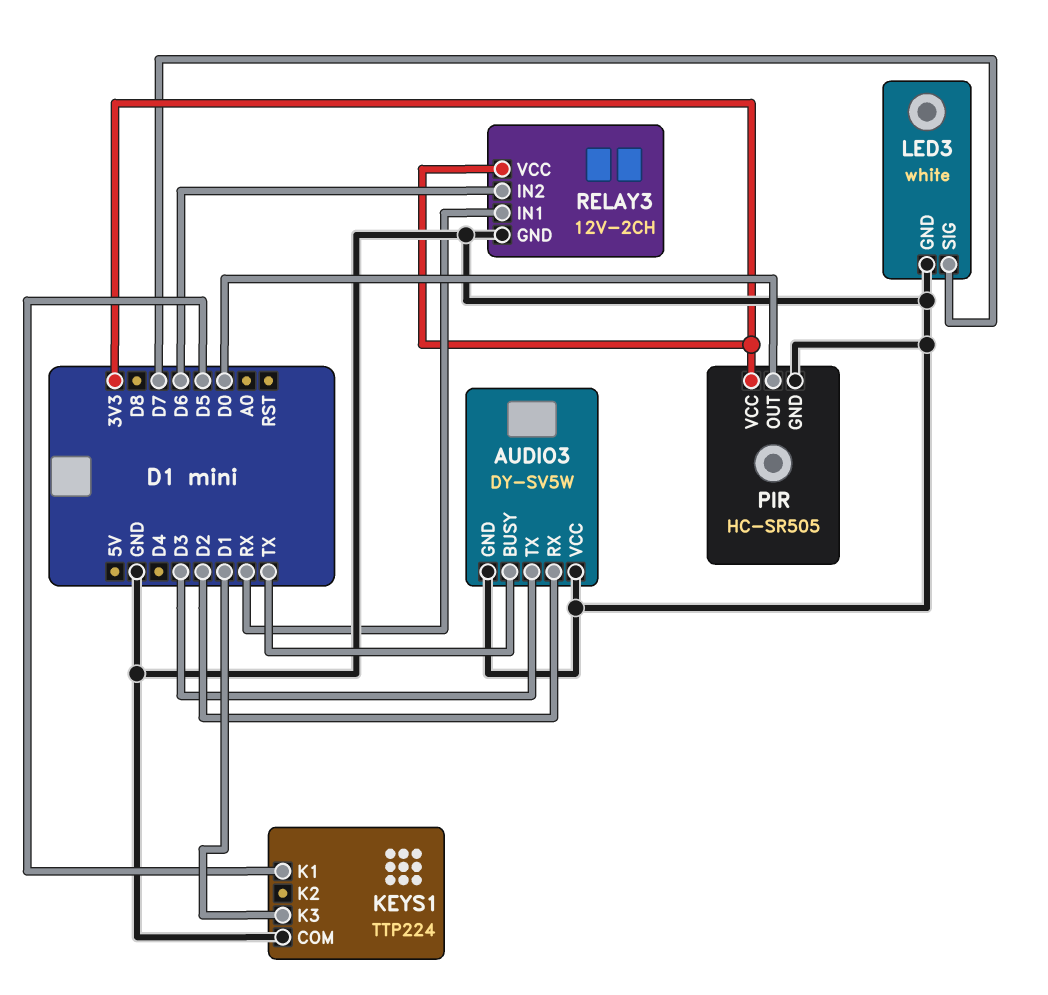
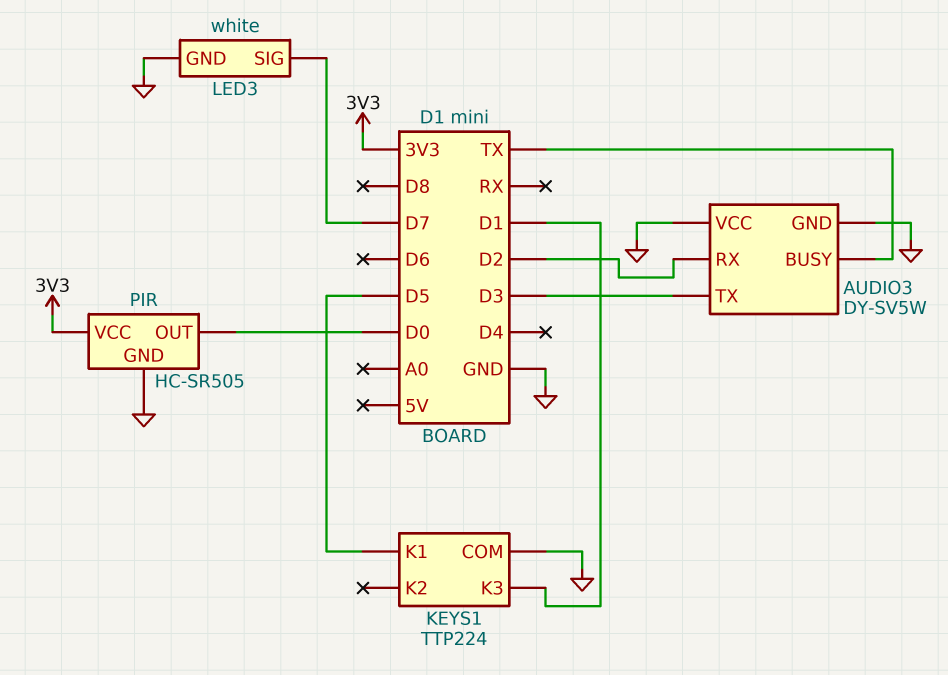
RELAY3: 12V-2CH -> none
RELAY3 pin GND: GND -> none
RELAY3 pin IN1: RX -> none
RELAY3 pin IN2: D6 -> none
RELAY3 pin VCC: 3V3 -> none

